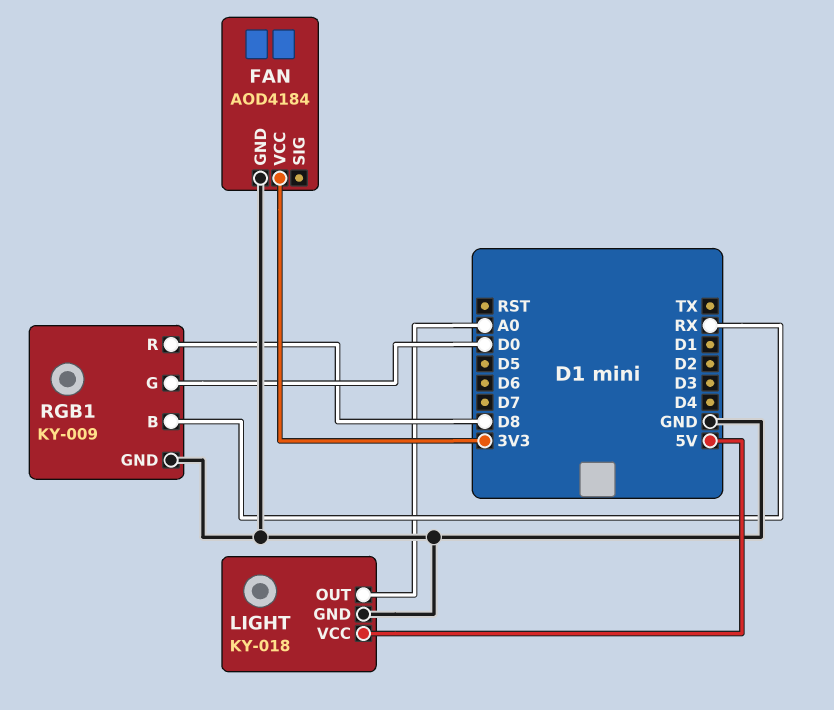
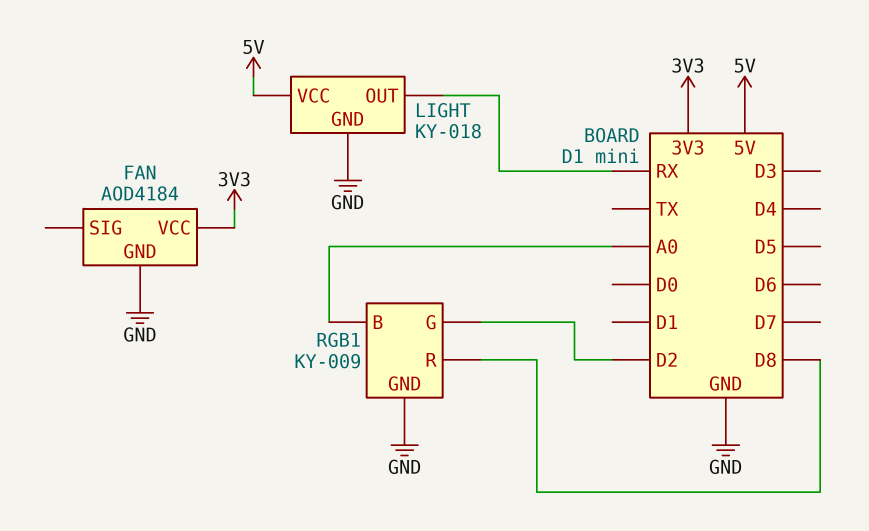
LIGHT pin OUT: A0 -> RX
RGB1 pin B: RX -> A0
RGB1 pin G: D0 -> D2

